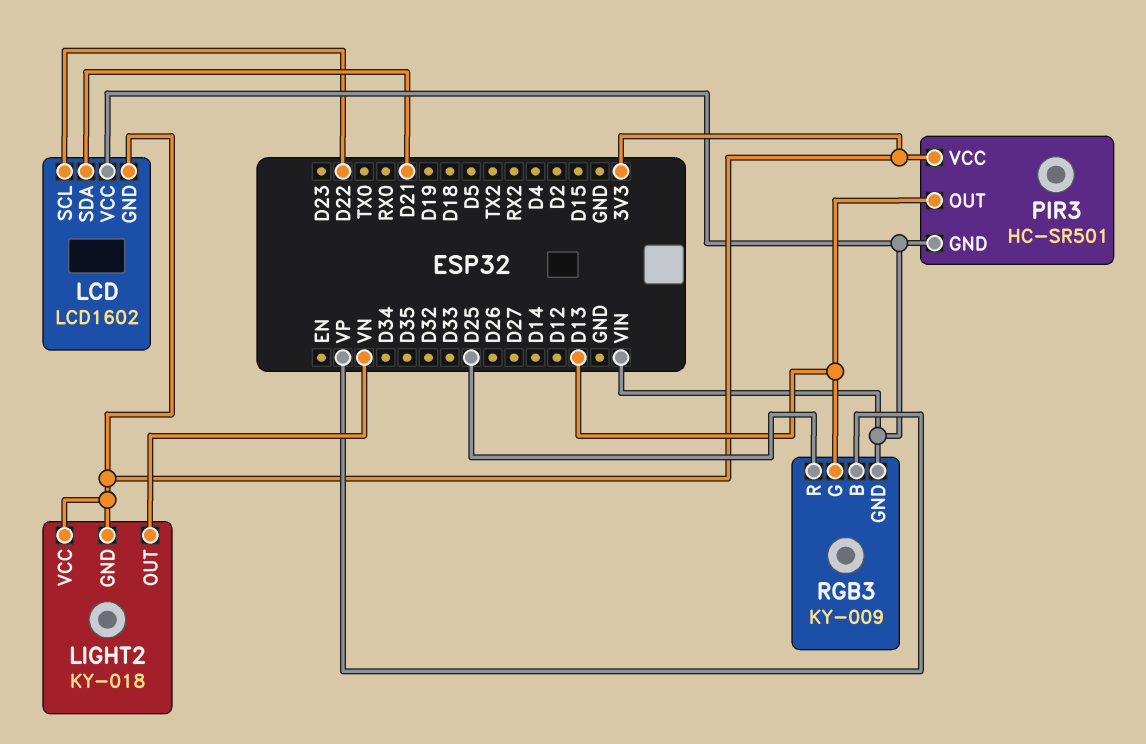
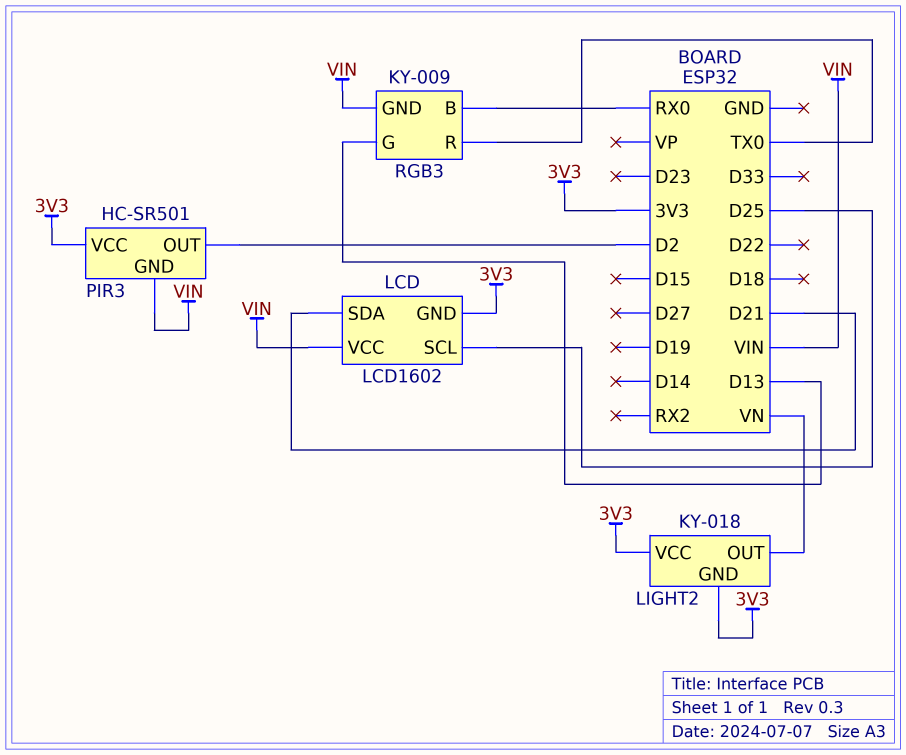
LCD pin SCL: D22 -> D25
PIR3 pin OUT: D13 -> D2
RGB3 pin B: VP -> RX0
RGB3 pin R: D25 -> TX0

